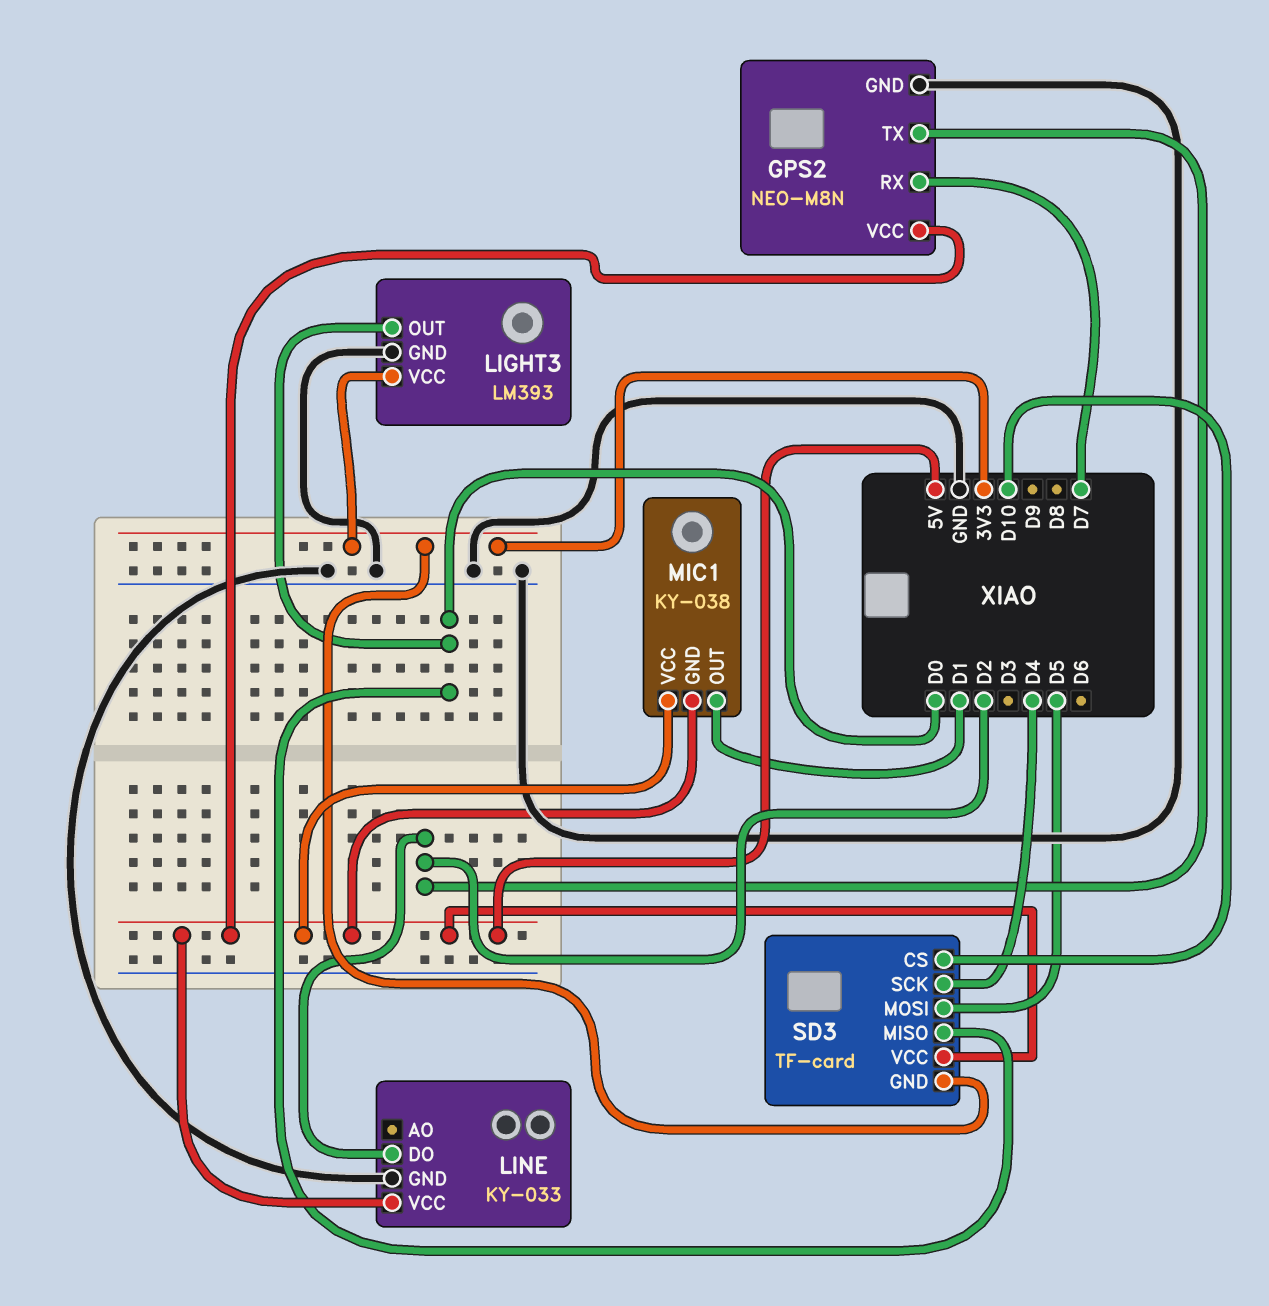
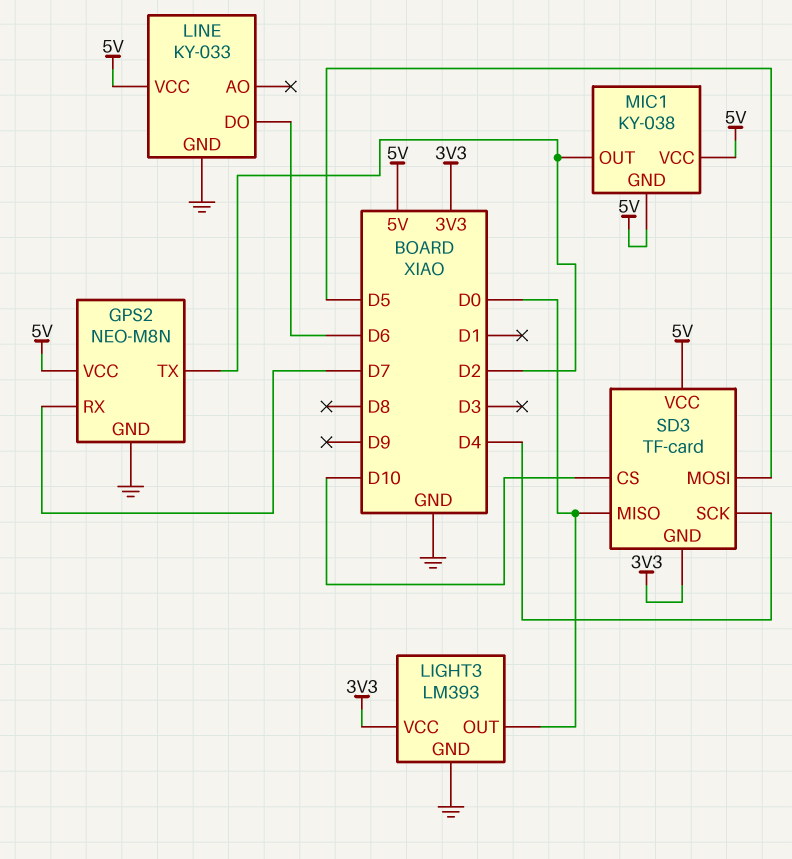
LINE pin DO: D2 -> D6
MIC1 pin OUT: D1 -> D2

